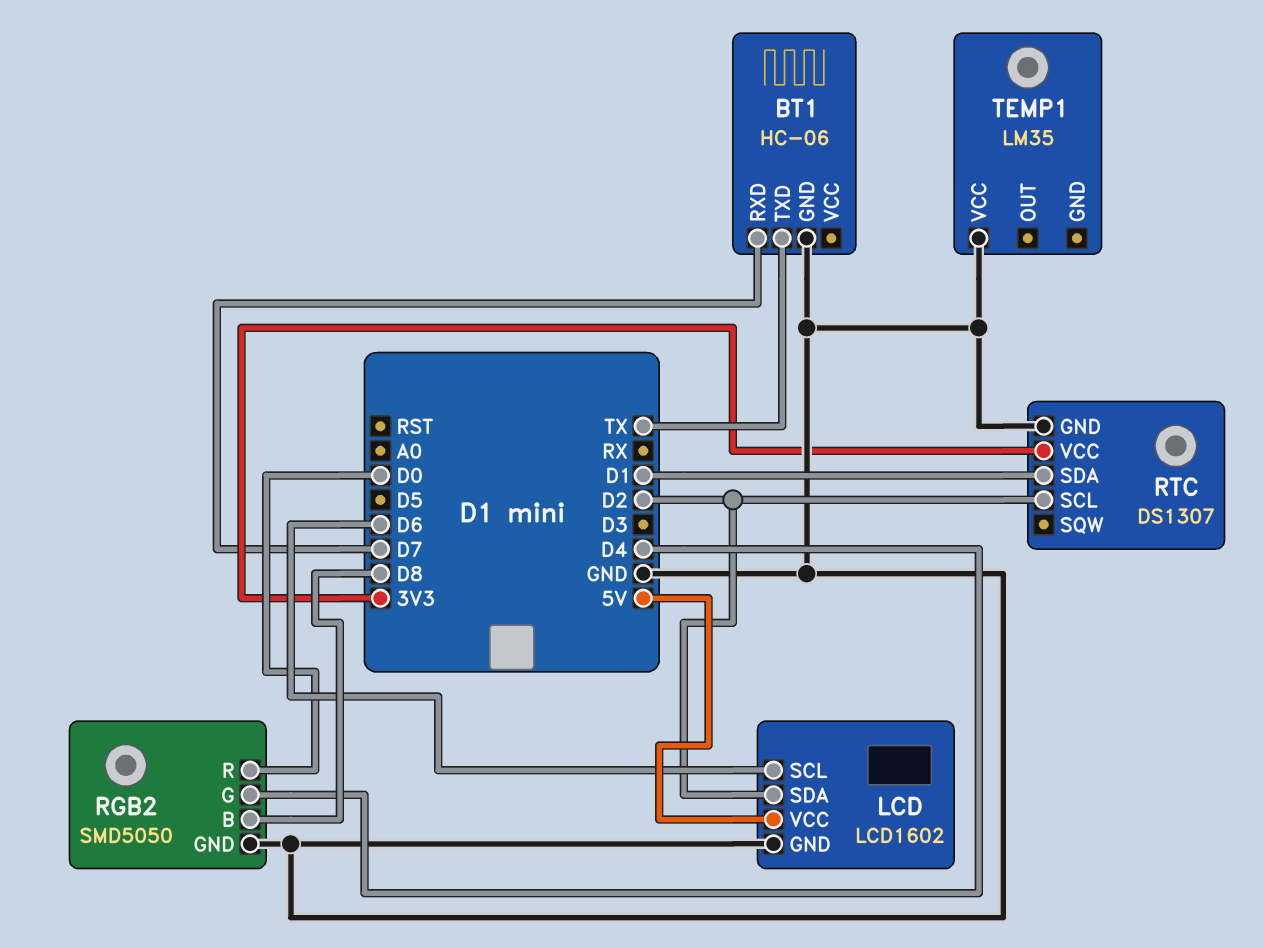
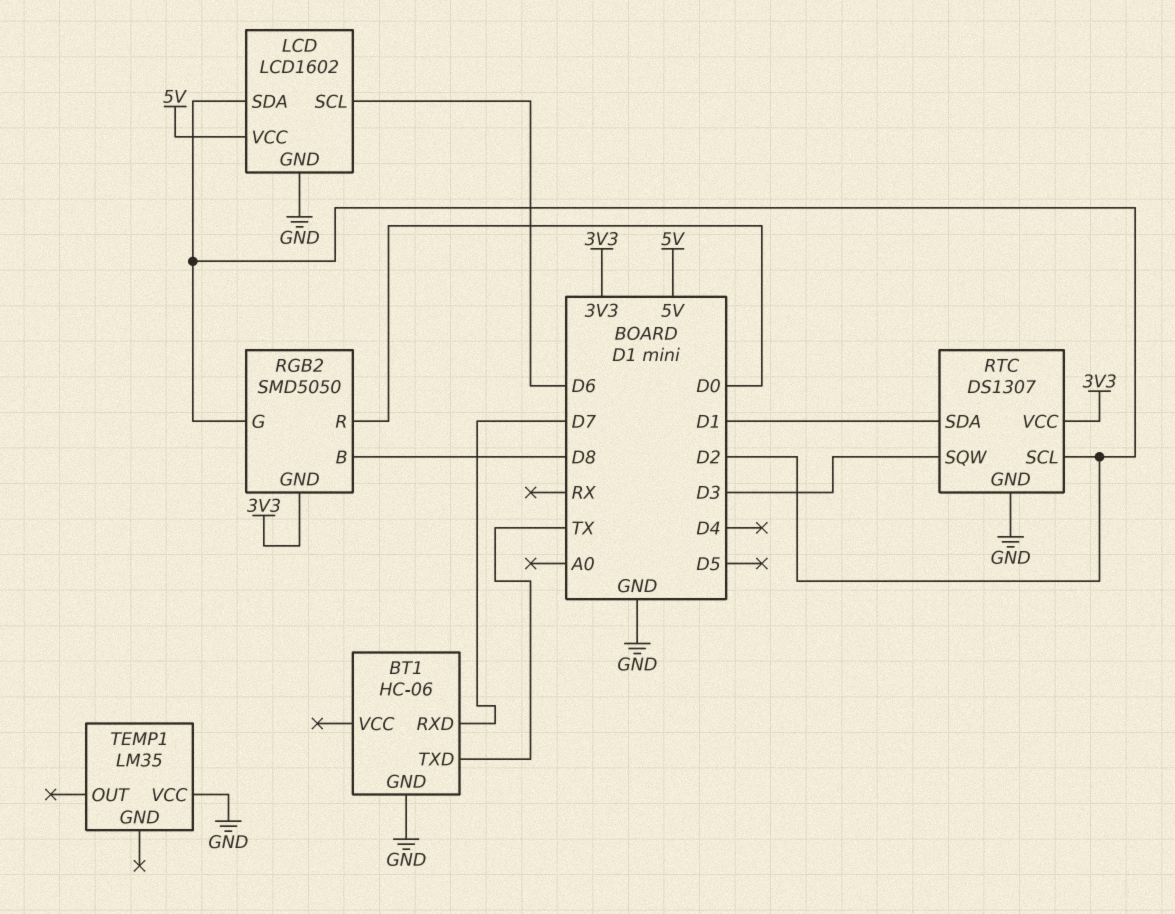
RGB2 pin G: D4 -> D2
RGB2 pin GND: GND -> 3V3
RTC pin SQW: none -> D3

